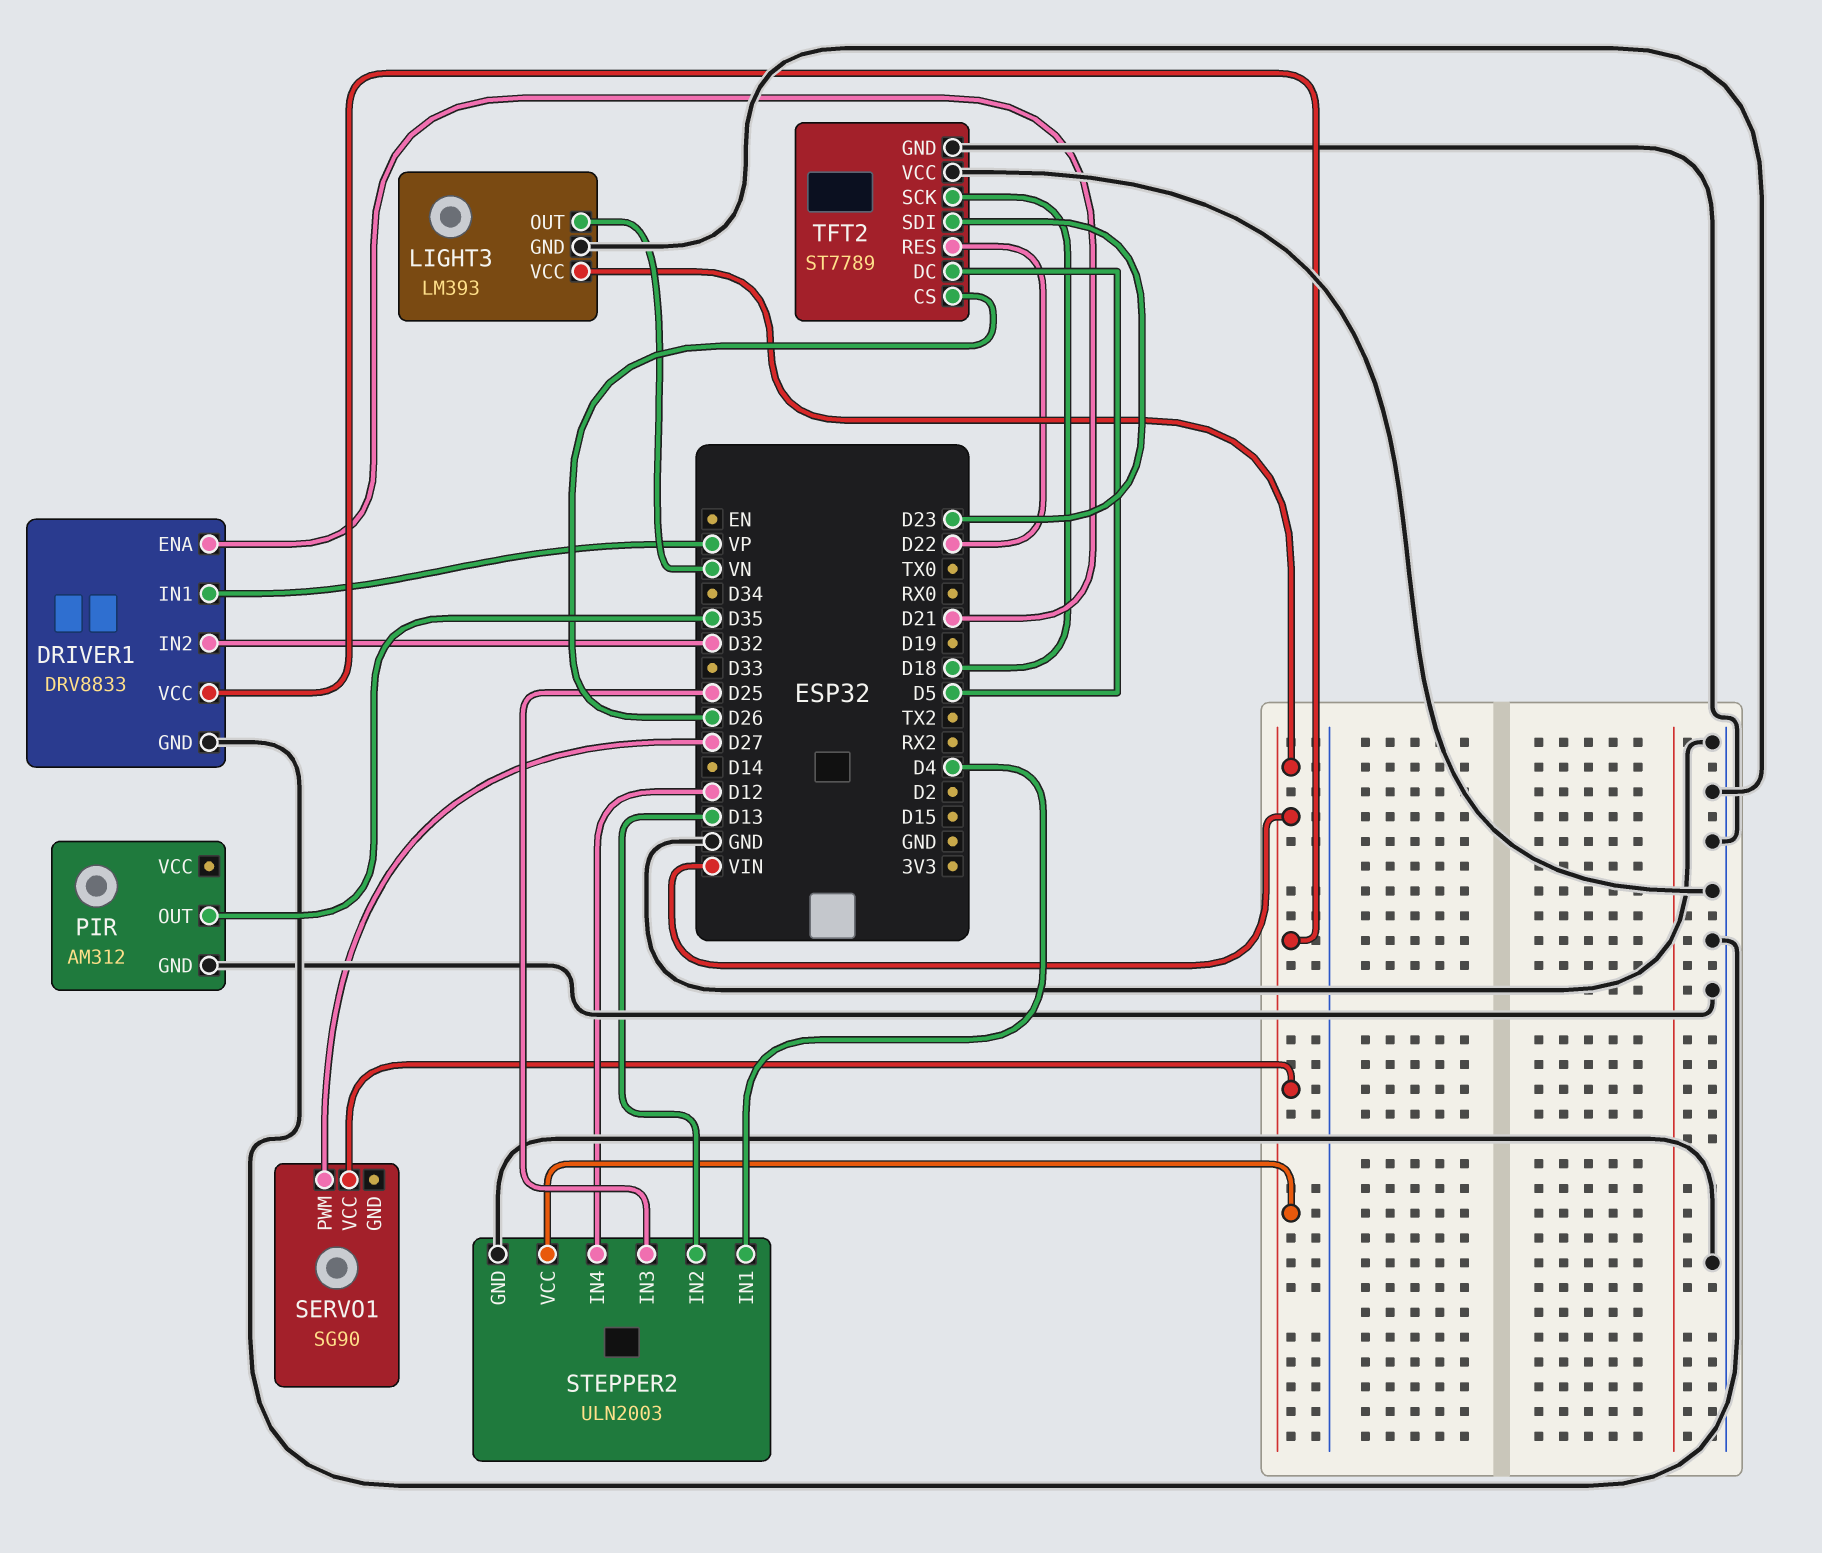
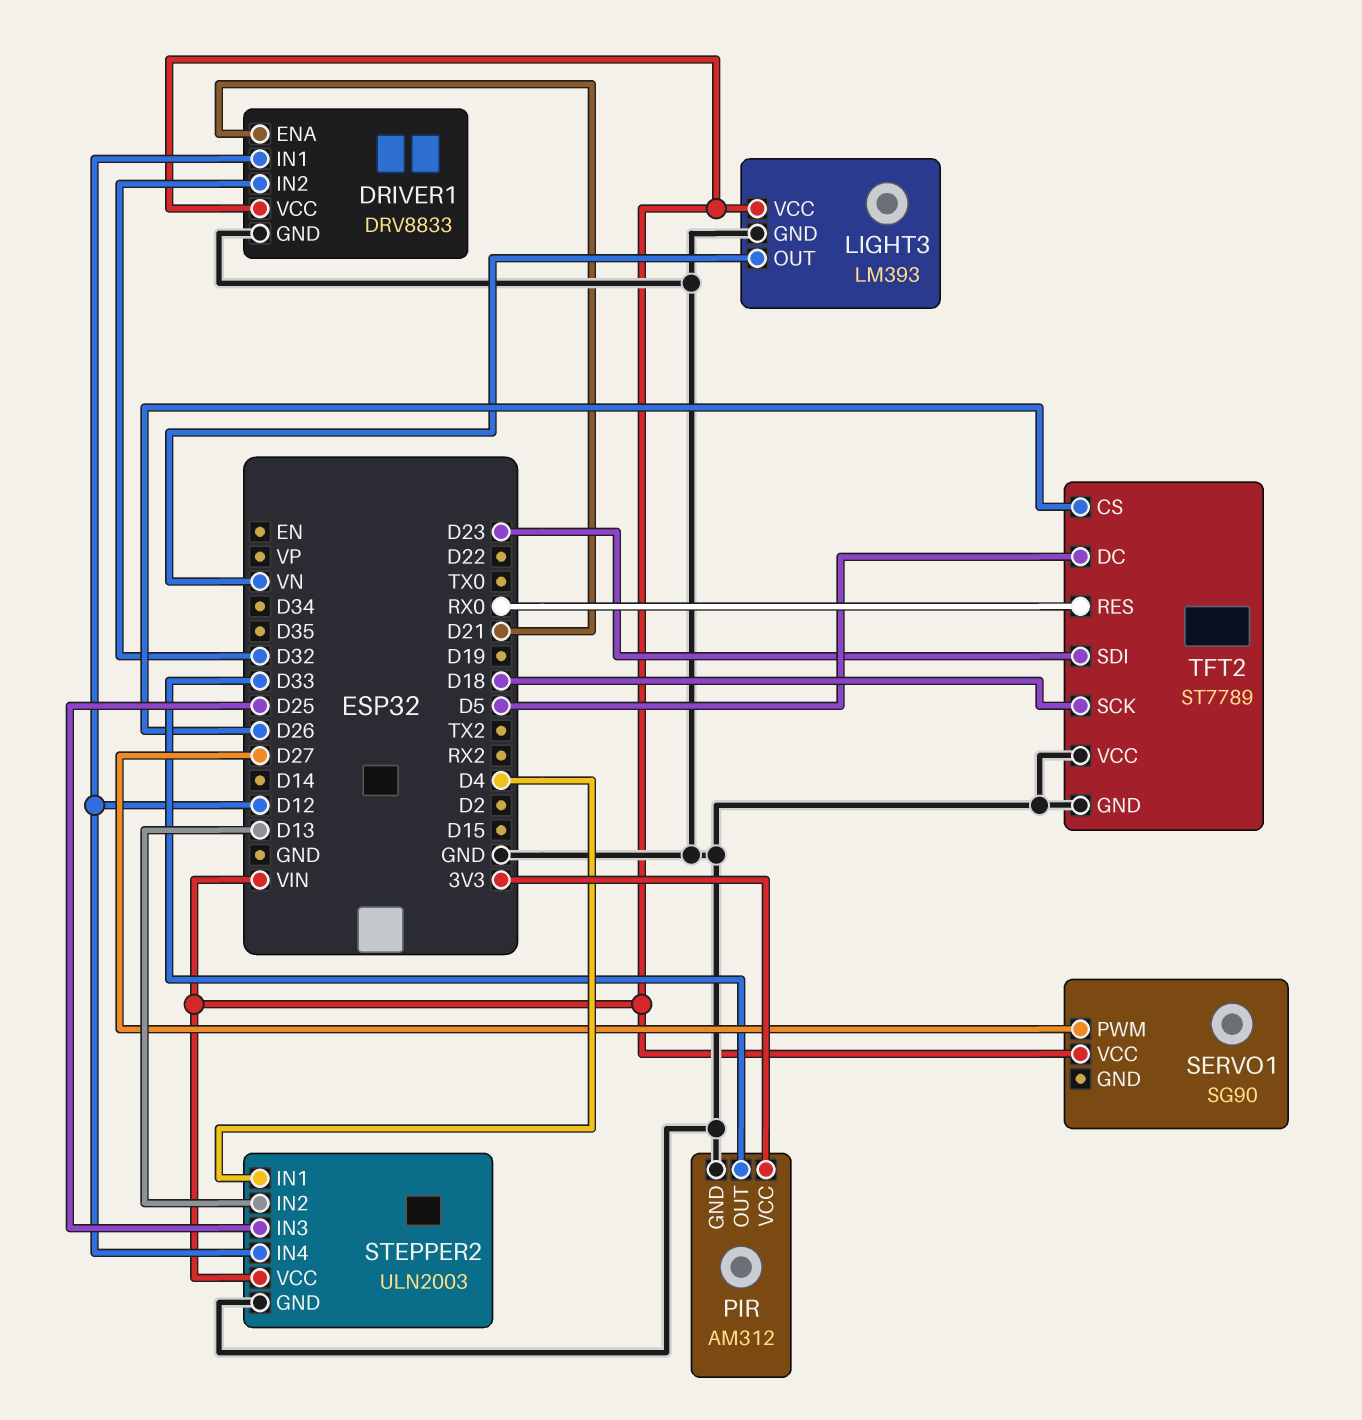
DRIVER1 pin IN1: VP -> D12
PIR pin OUT: D35 -> D33
PIR pin VCC: none -> 3V3
TFT2 pin RES: D22 -> RX0

